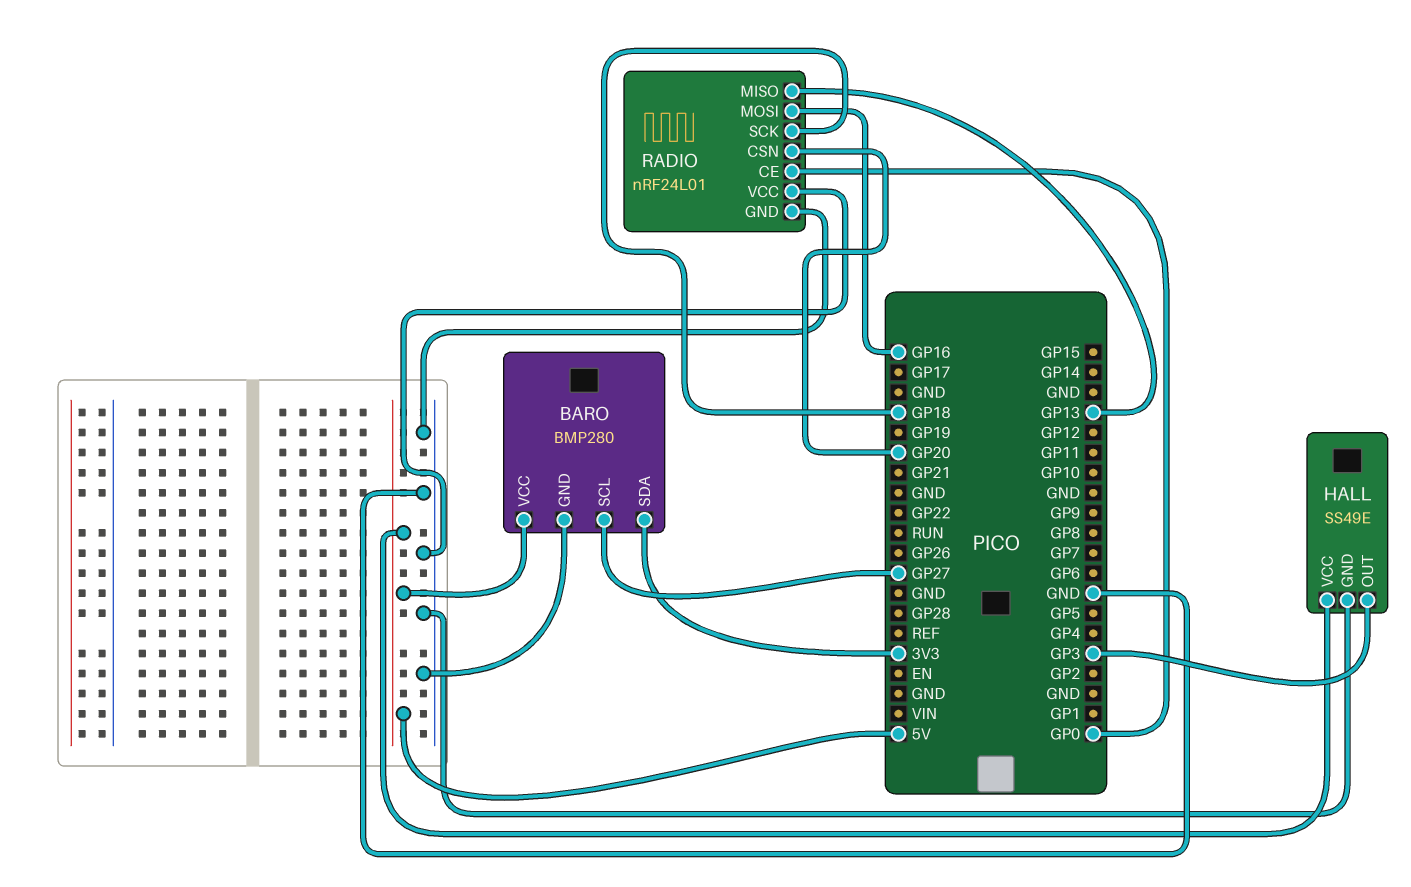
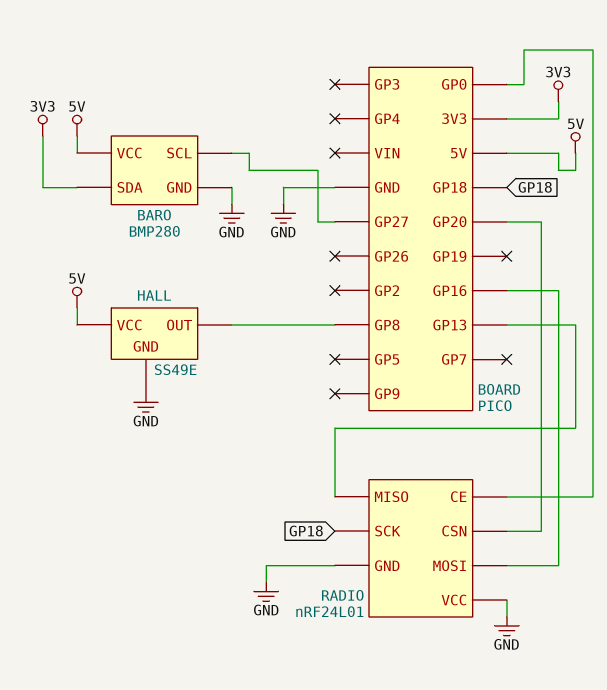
HALL pin OUT: GP3 -> GP8

